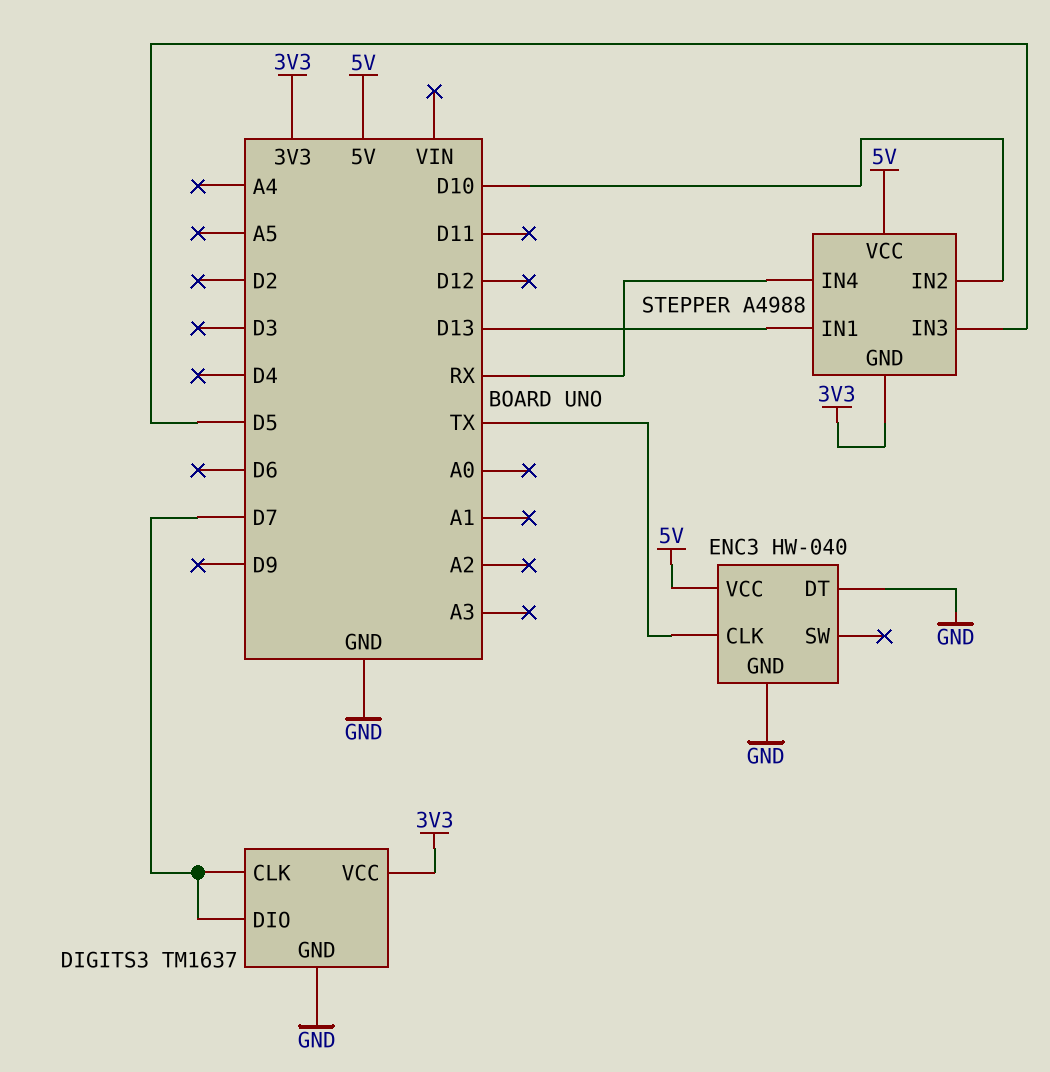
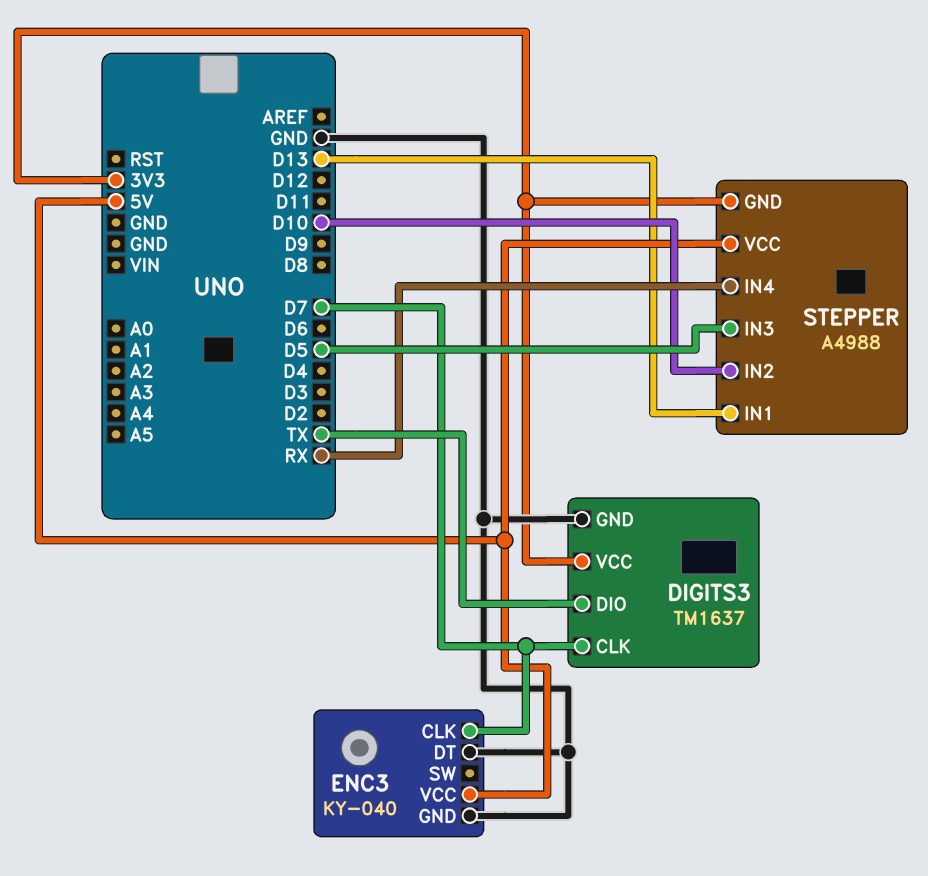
DIGITS3 pin DIO: D7 -> TX
ENC3: HW-040 -> KY-040
ENC3 pin CLK: TX -> D7

